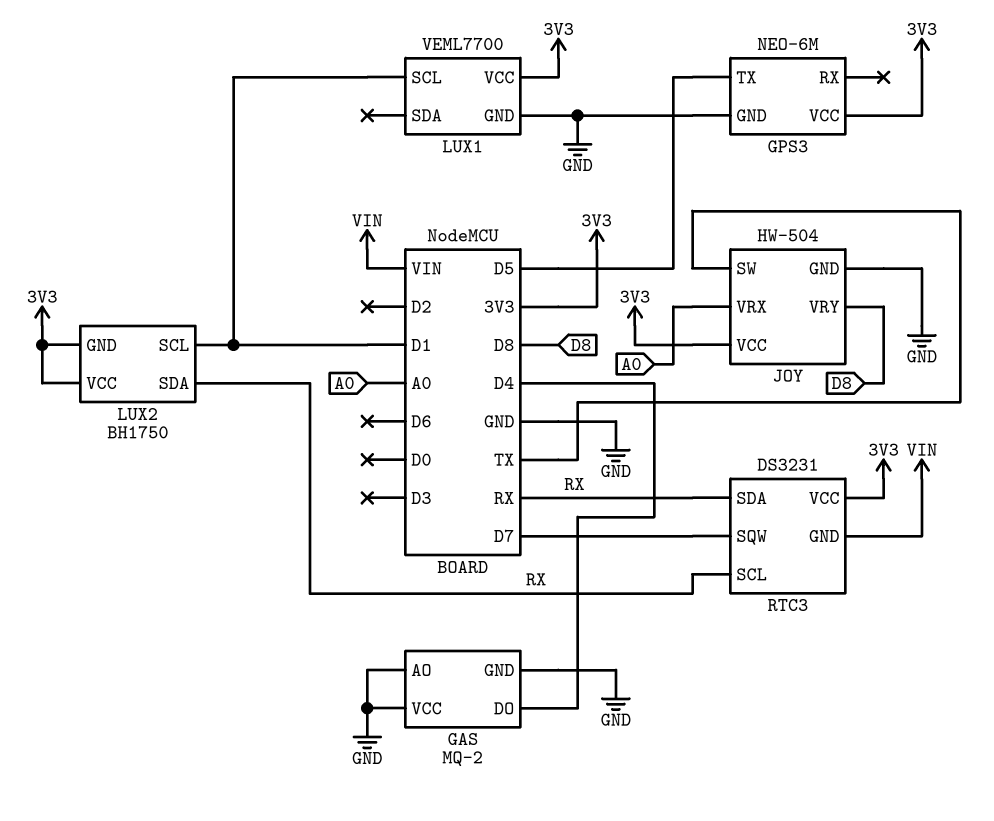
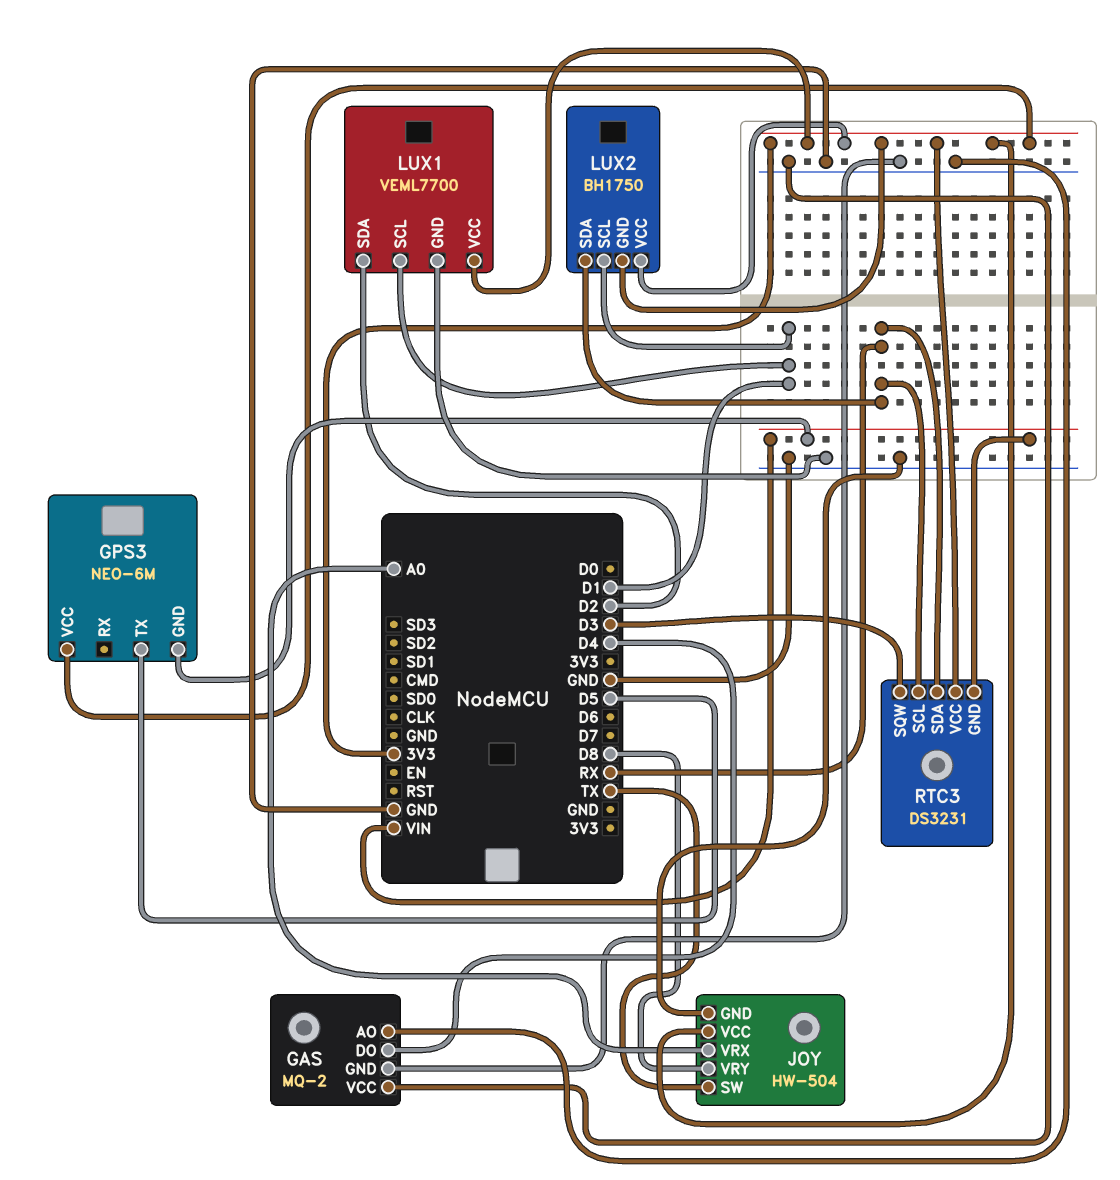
GPS3 pin GND: GND -> VIN
LUX1 pin SDA: none -> D2
RTC3 pin SQW: D7 -> D3

